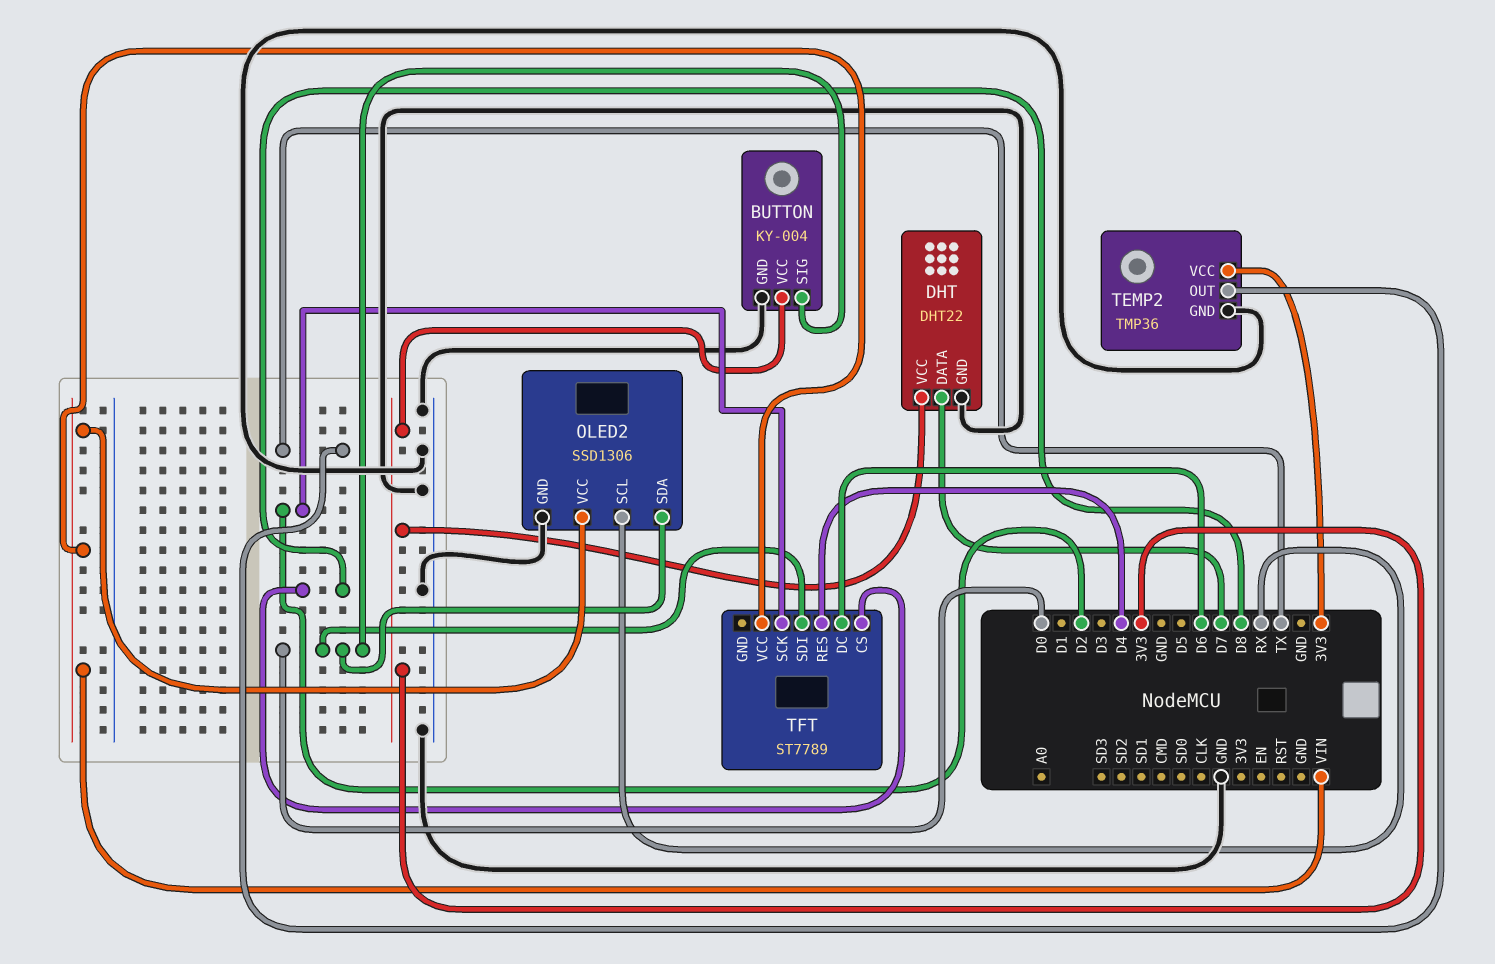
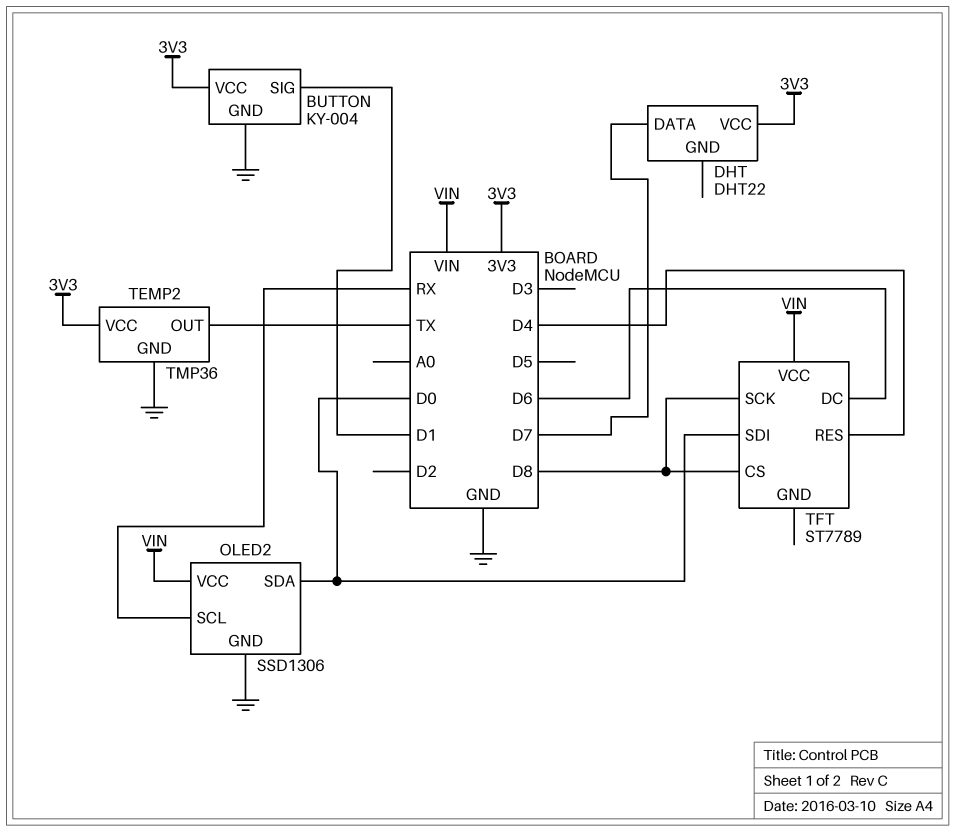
BUTTON pin SIG: D0 -> D1
DHT pin GND: GND -> none
TFT pin SCK: D2 -> D8

